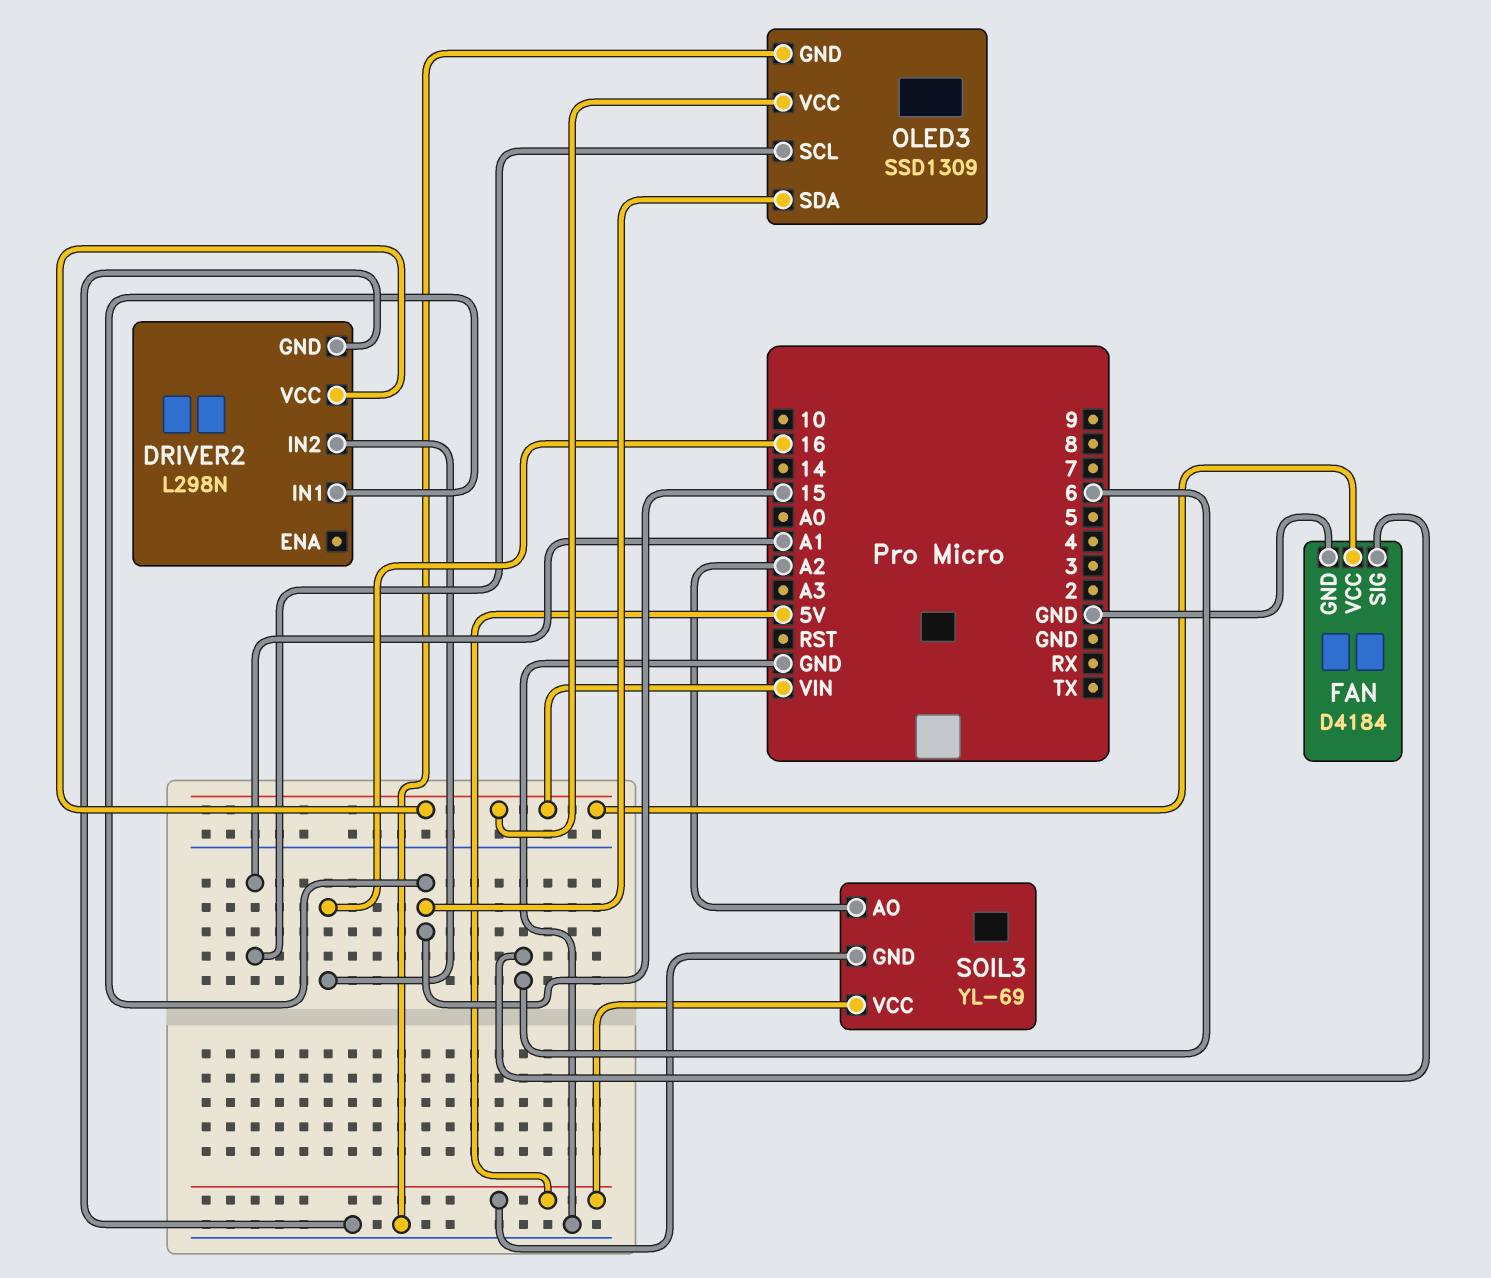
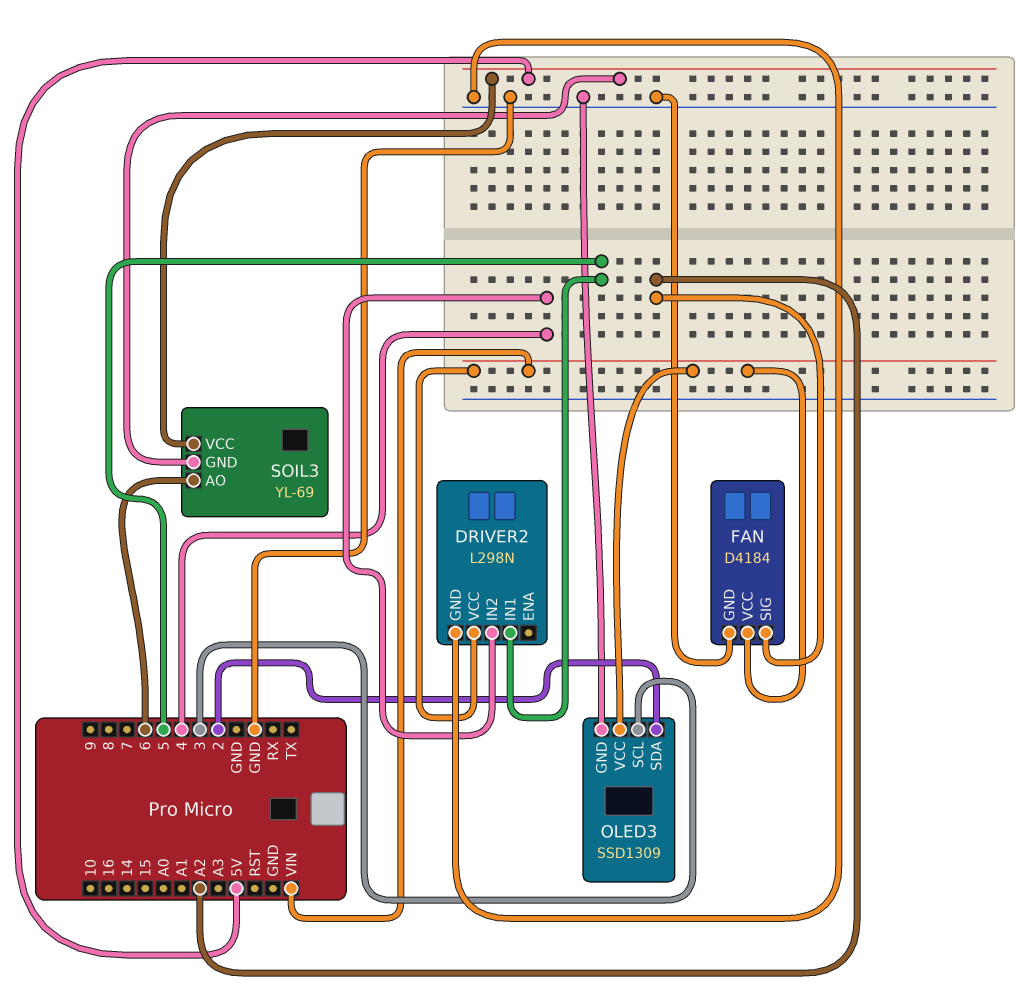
DRIVER2 pin IN1: 15 -> 5
DRIVER2 pin IN2: 16 -> 4
FAN pin SIG: 6 -> A2
OLED3 pin SCL: A1 -> 3
OLED3 pin SDA: 15 -> 2
SOIL3 pin AO: A2 -> 6

